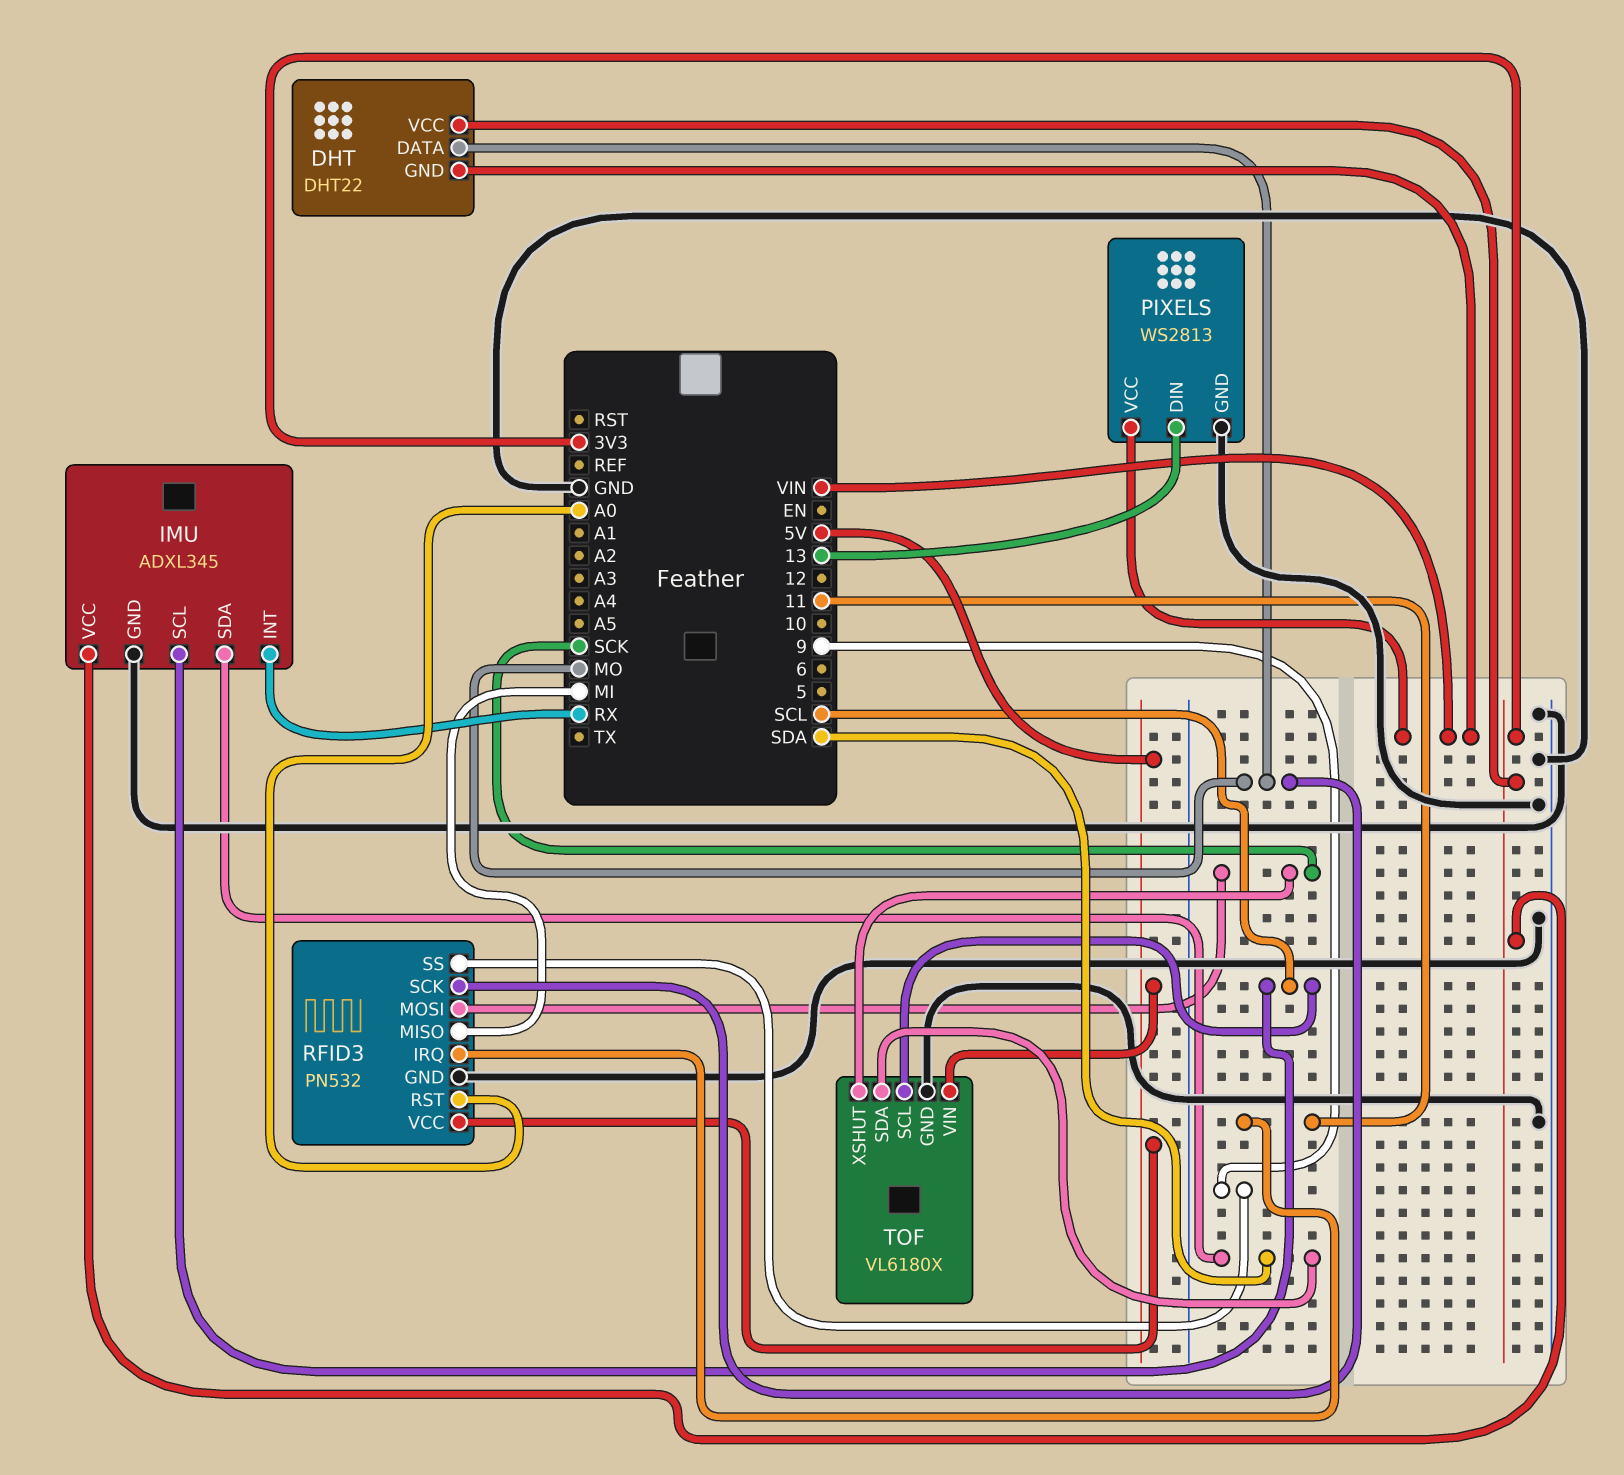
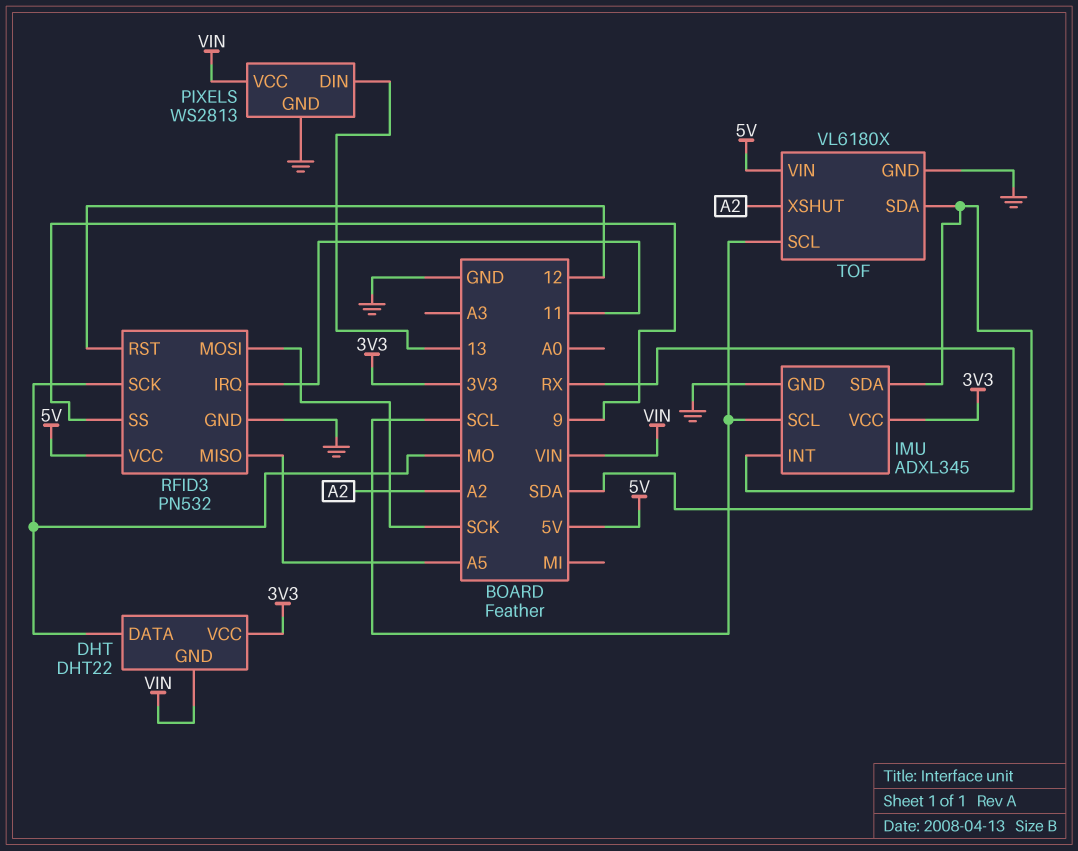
RFID3 pin MISO: MI -> A5
RFID3 pin RST: A0 -> 12
TOF pin XSHUT: SCK -> A2

